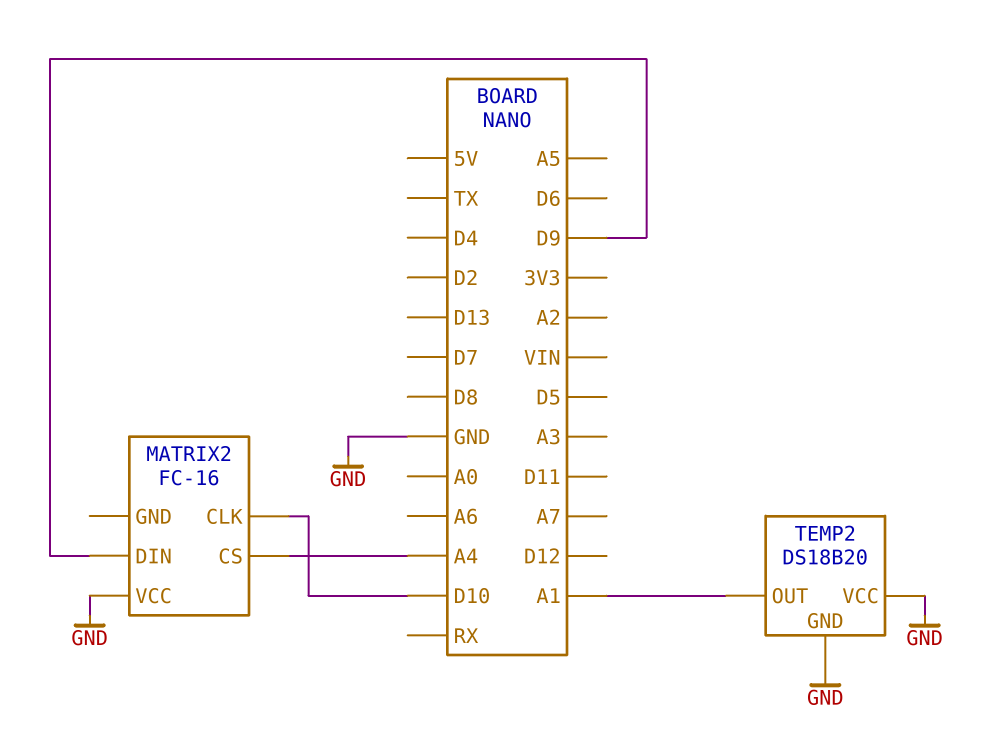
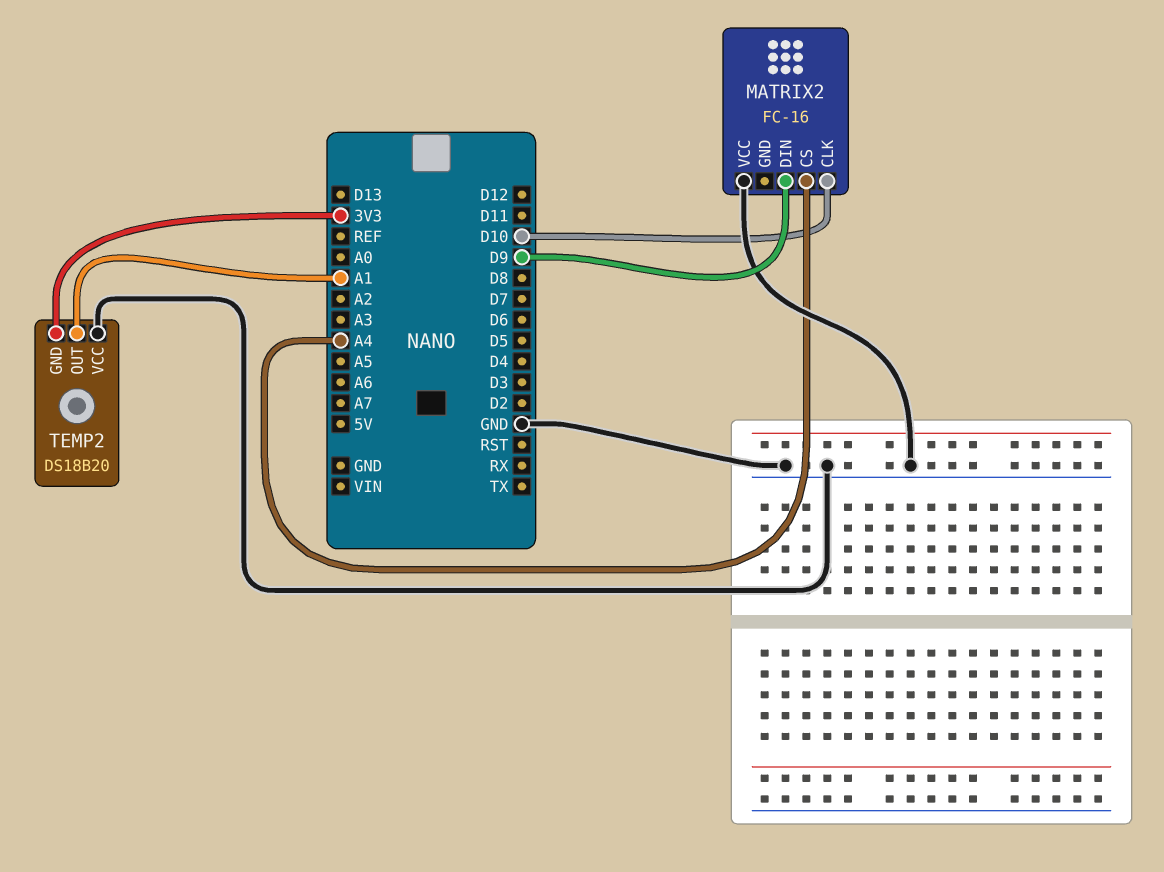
TEMP2 pin GND: GND -> 3V3

